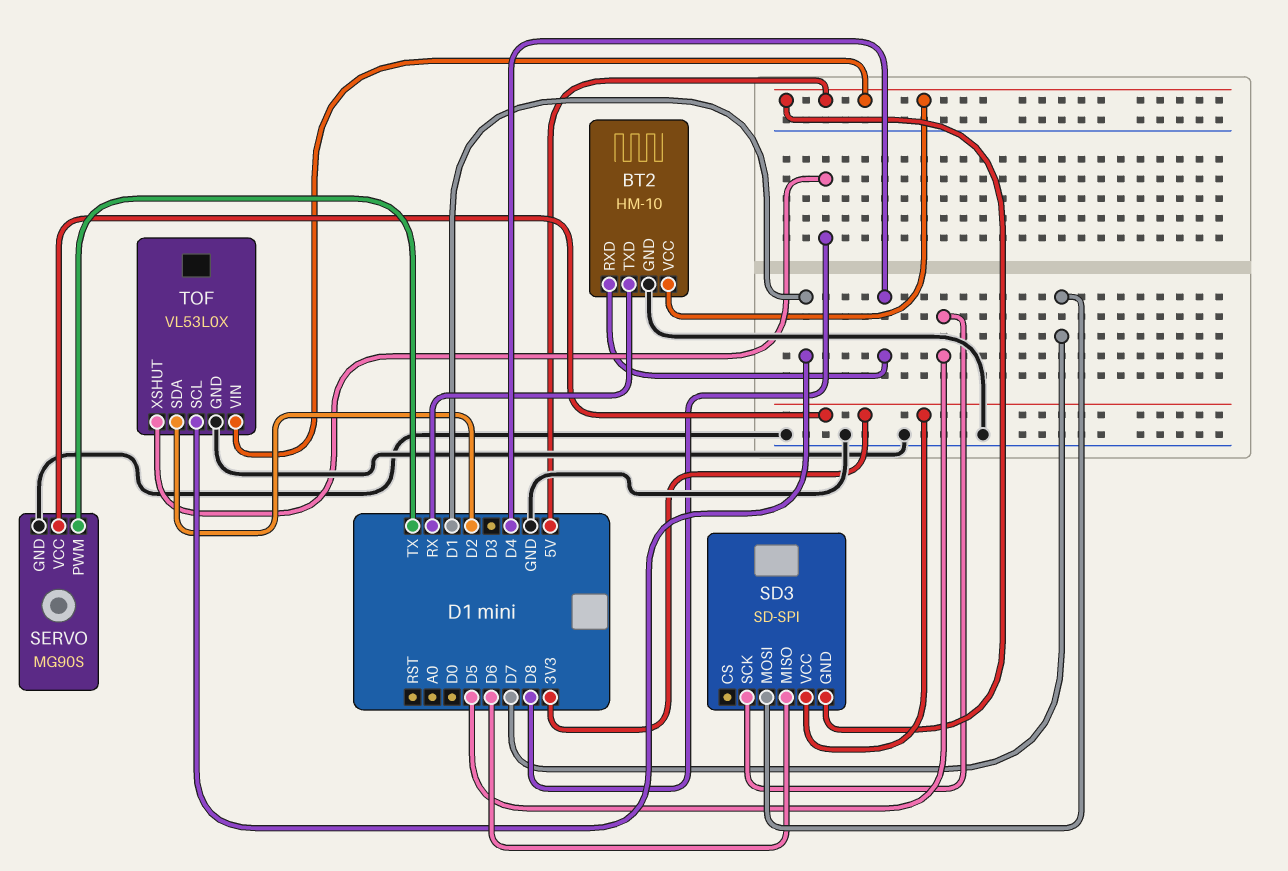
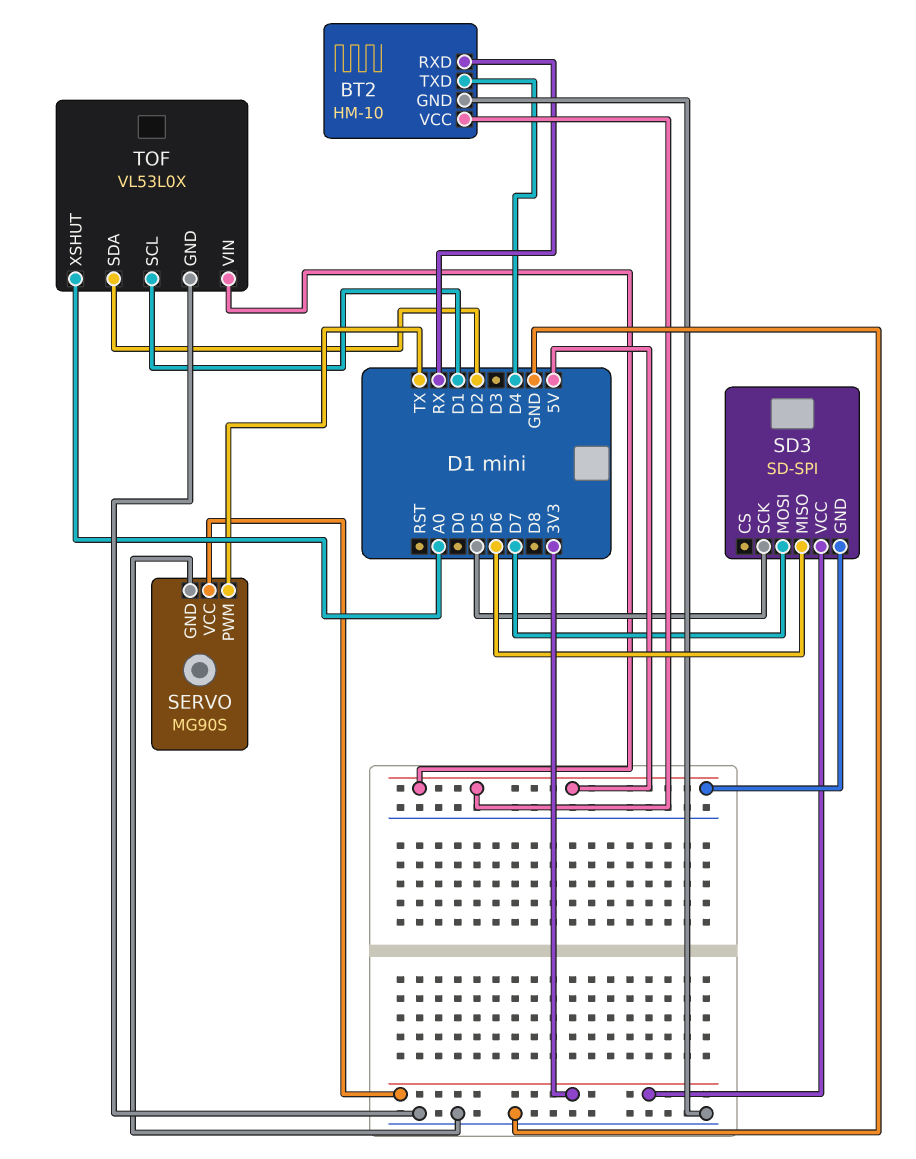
BT2 pin RXD: D4 -> RX
BT2 pin TXD: RX -> D4
TOF pin XSHUT: D8 -> A0

